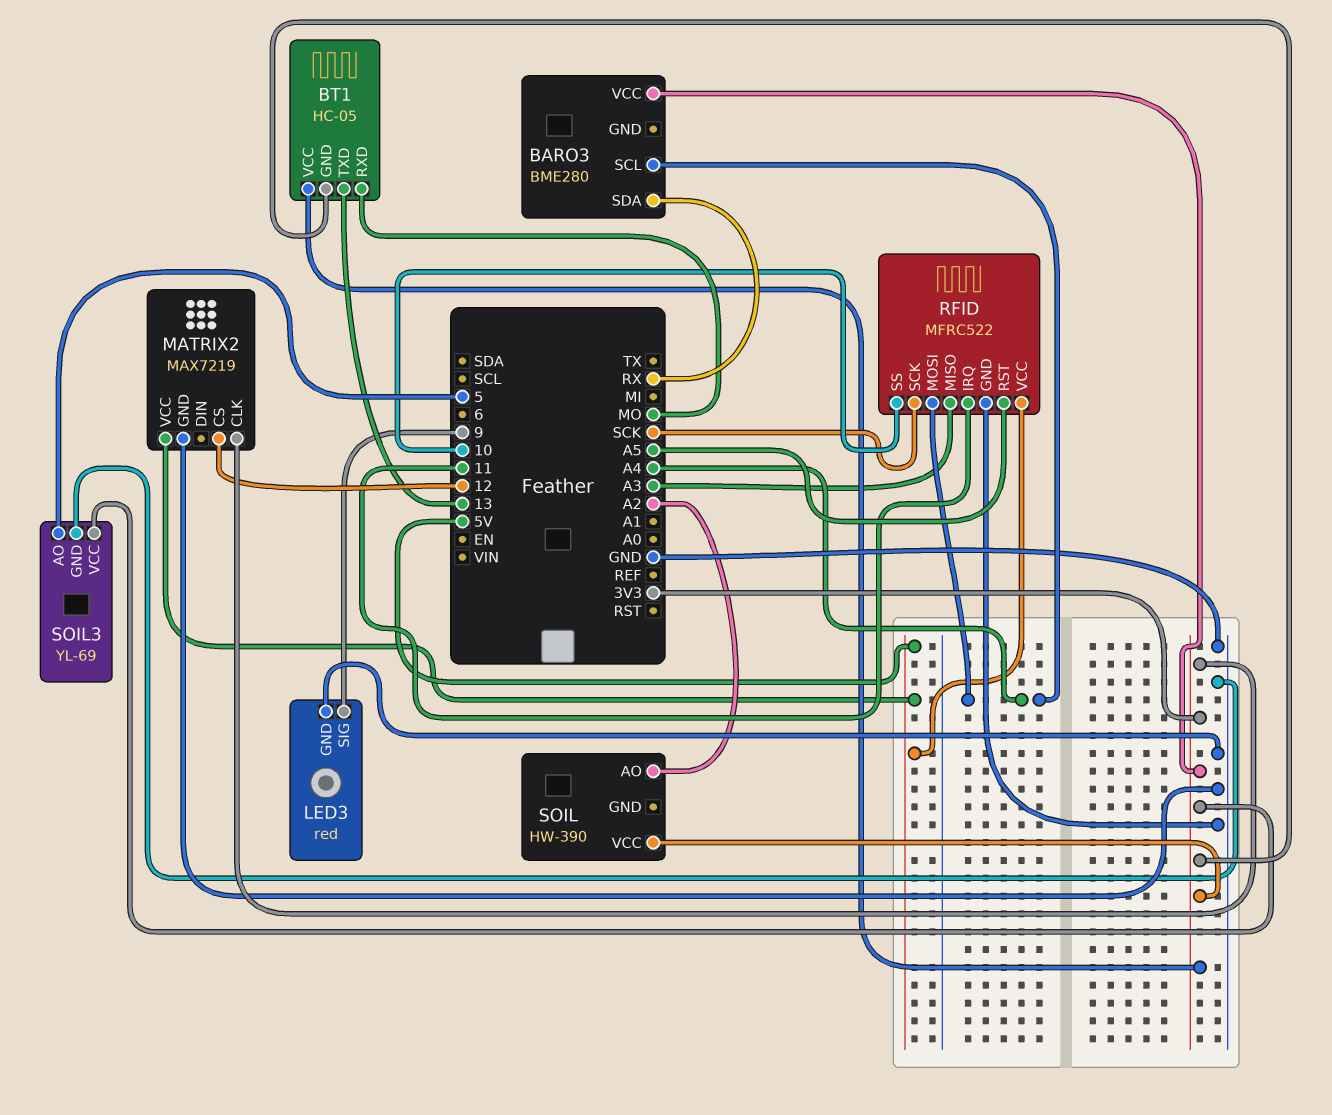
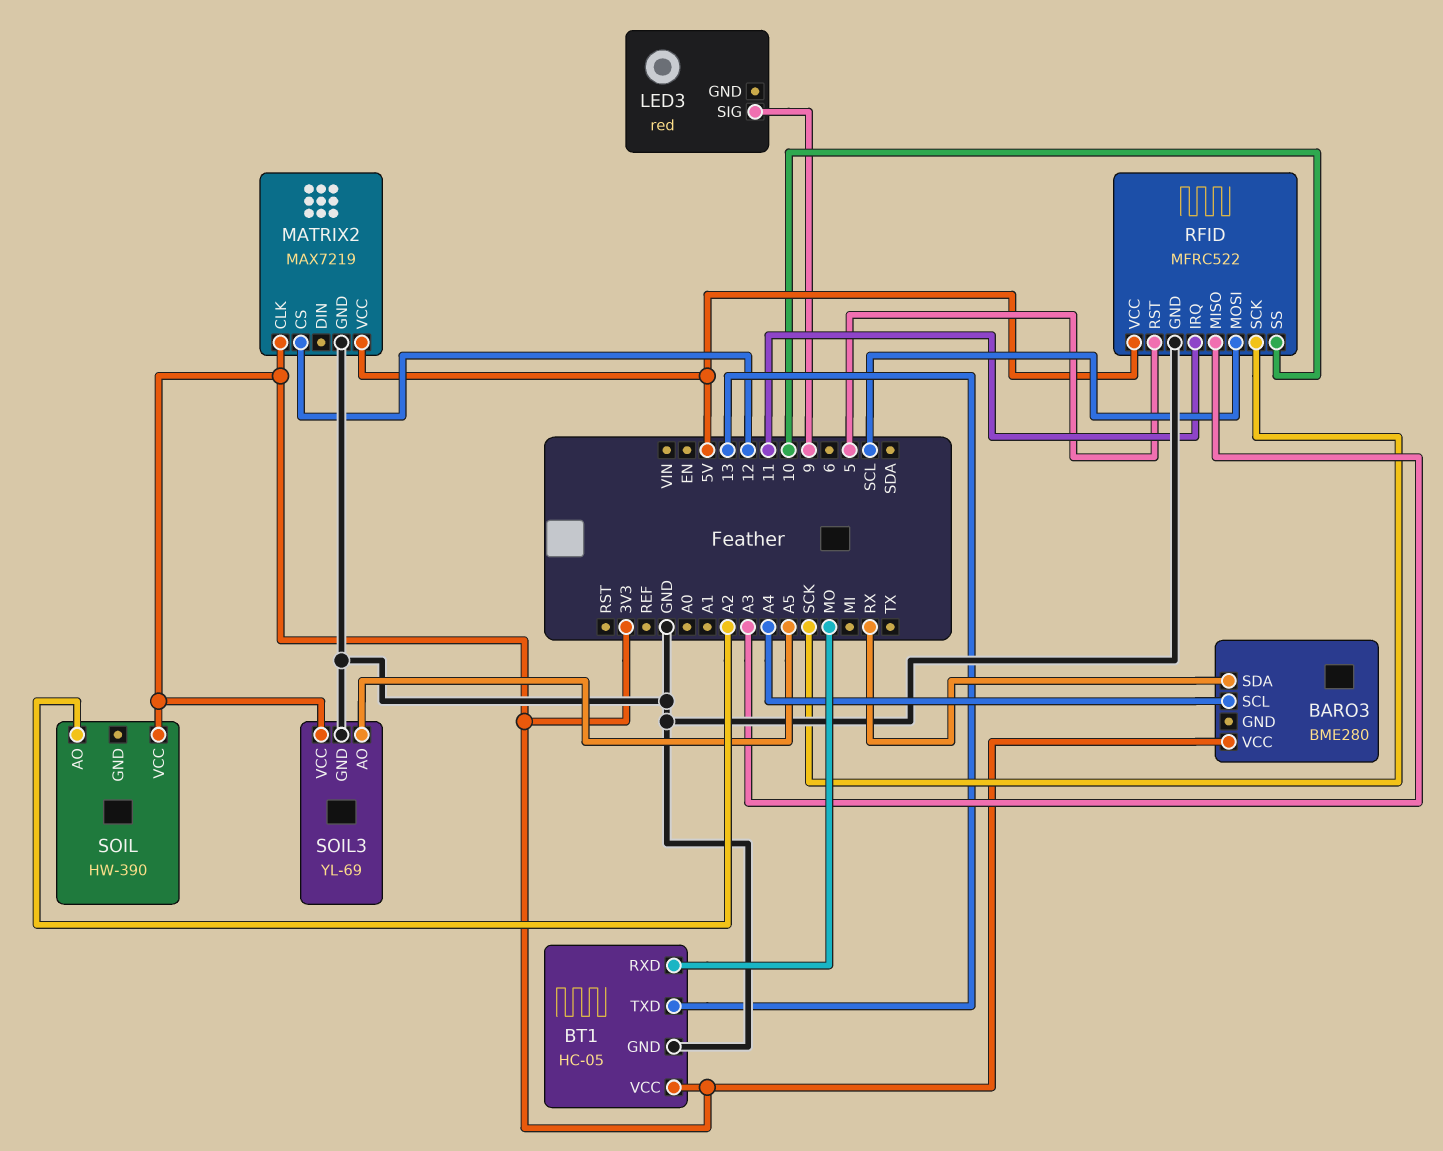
BT1 pin GND: 3V3 -> GND
LED3 pin GND: GND -> none
RFID pin MOSI: A4 -> SCL
RFID pin RST: A5 -> 5
SOIL3 pin AO: 5 -> A5

